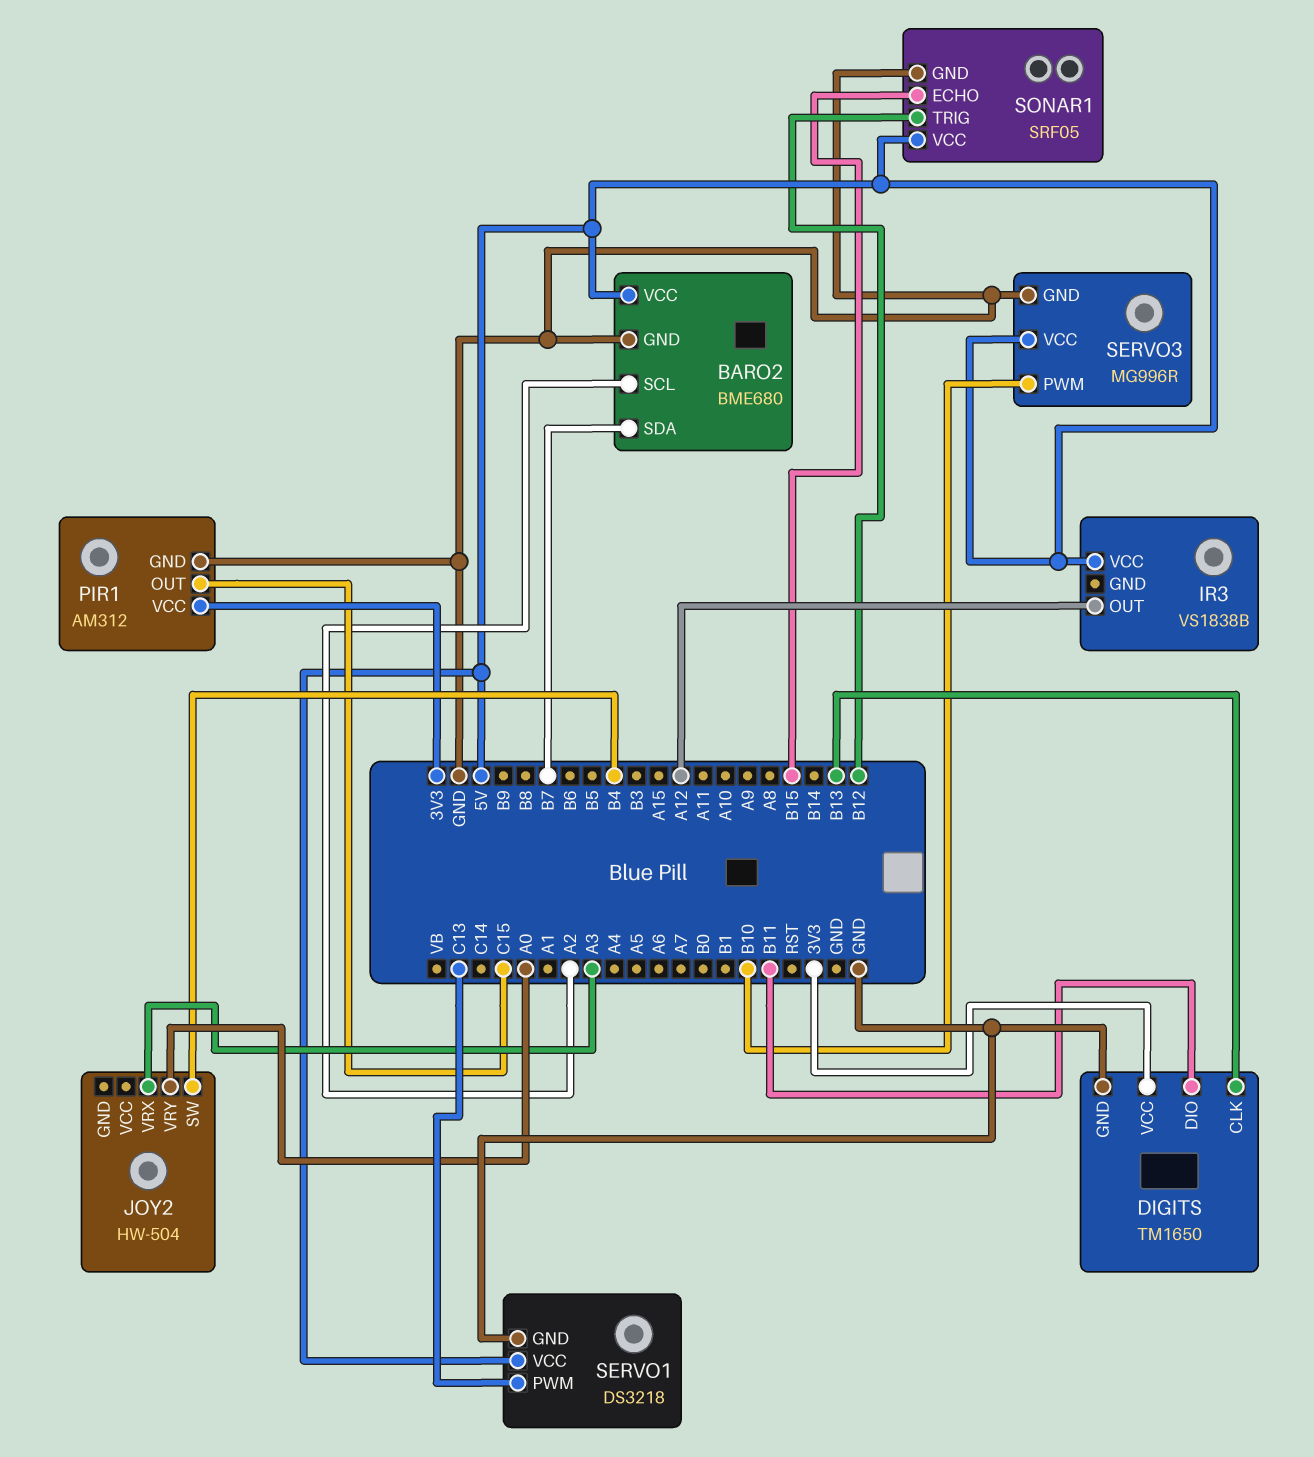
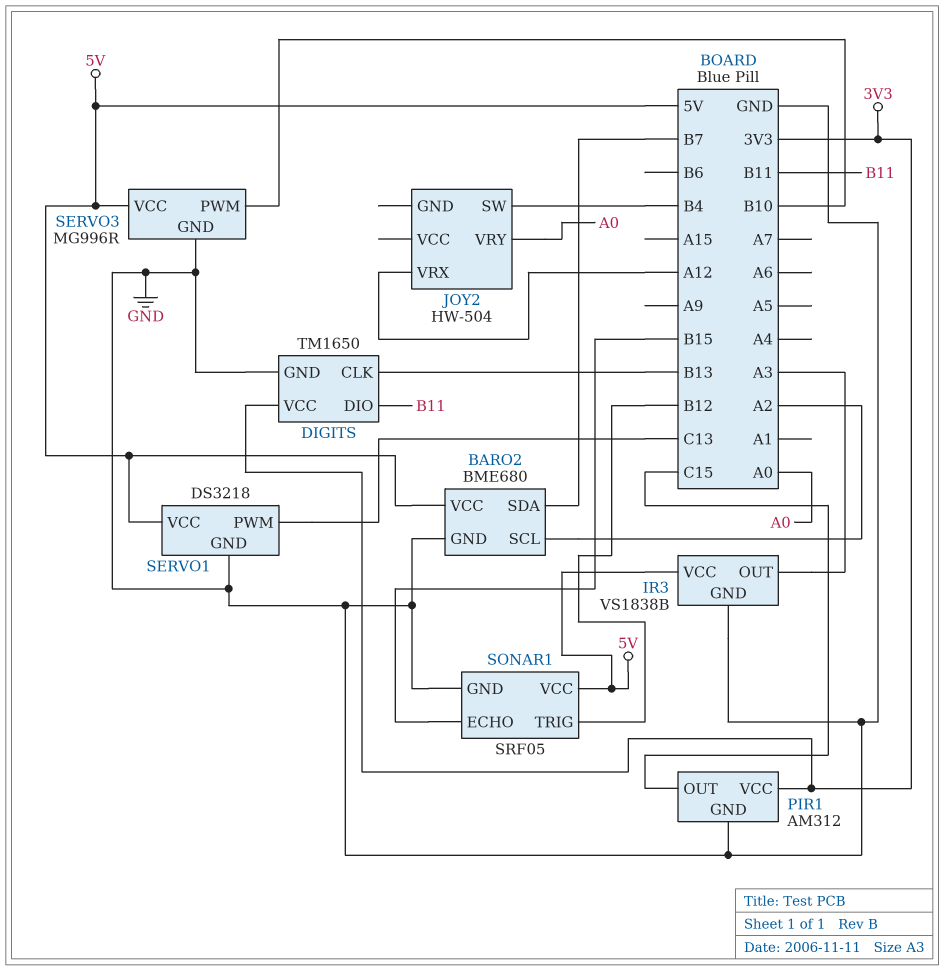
IR3 pin GND: none -> GND
IR3 pin OUT: A12 -> A3
JOY2 pin VRX: A3 -> A12

